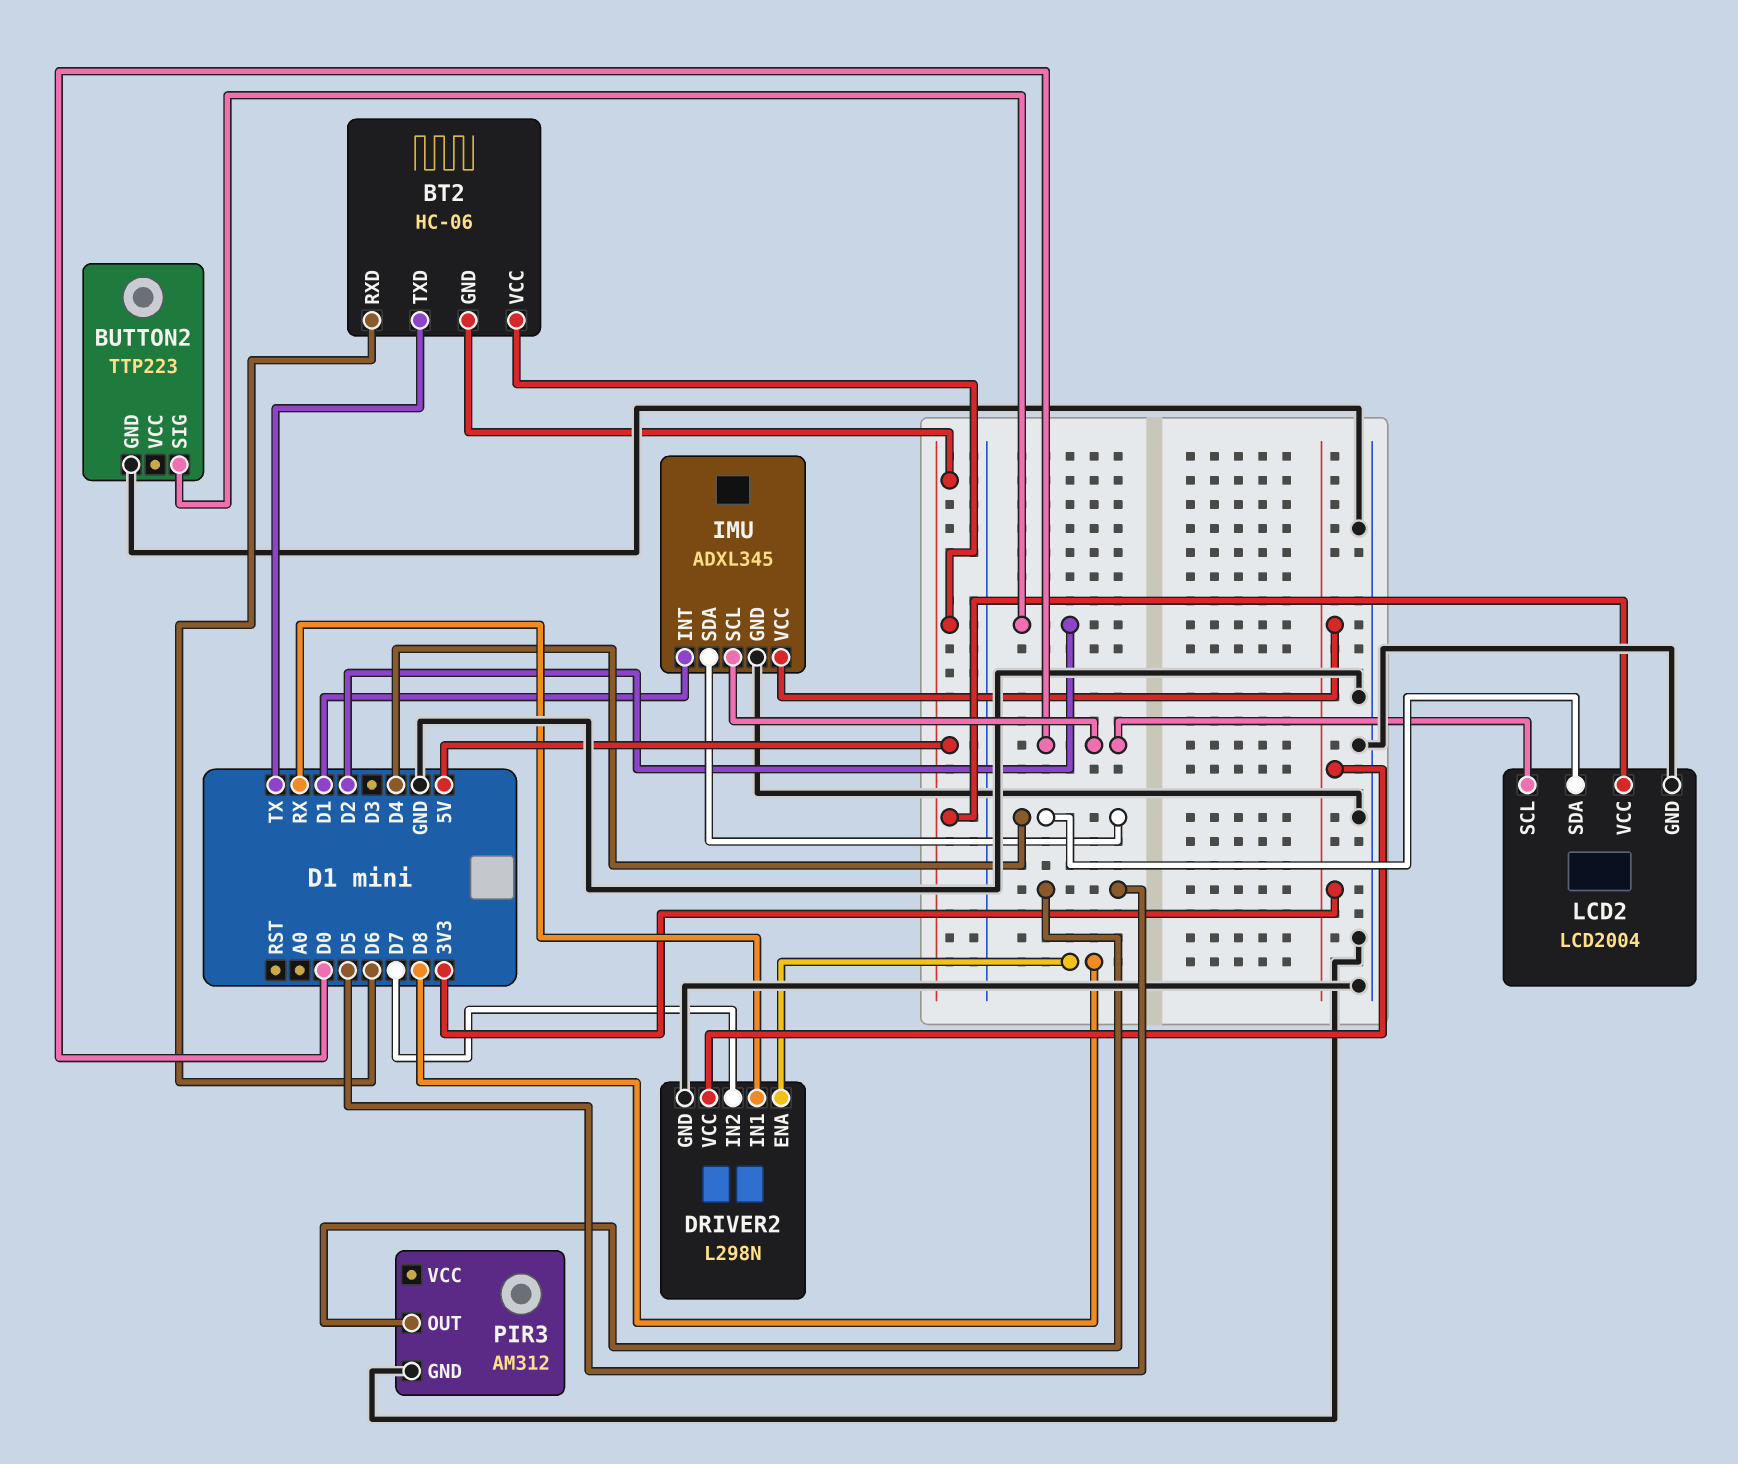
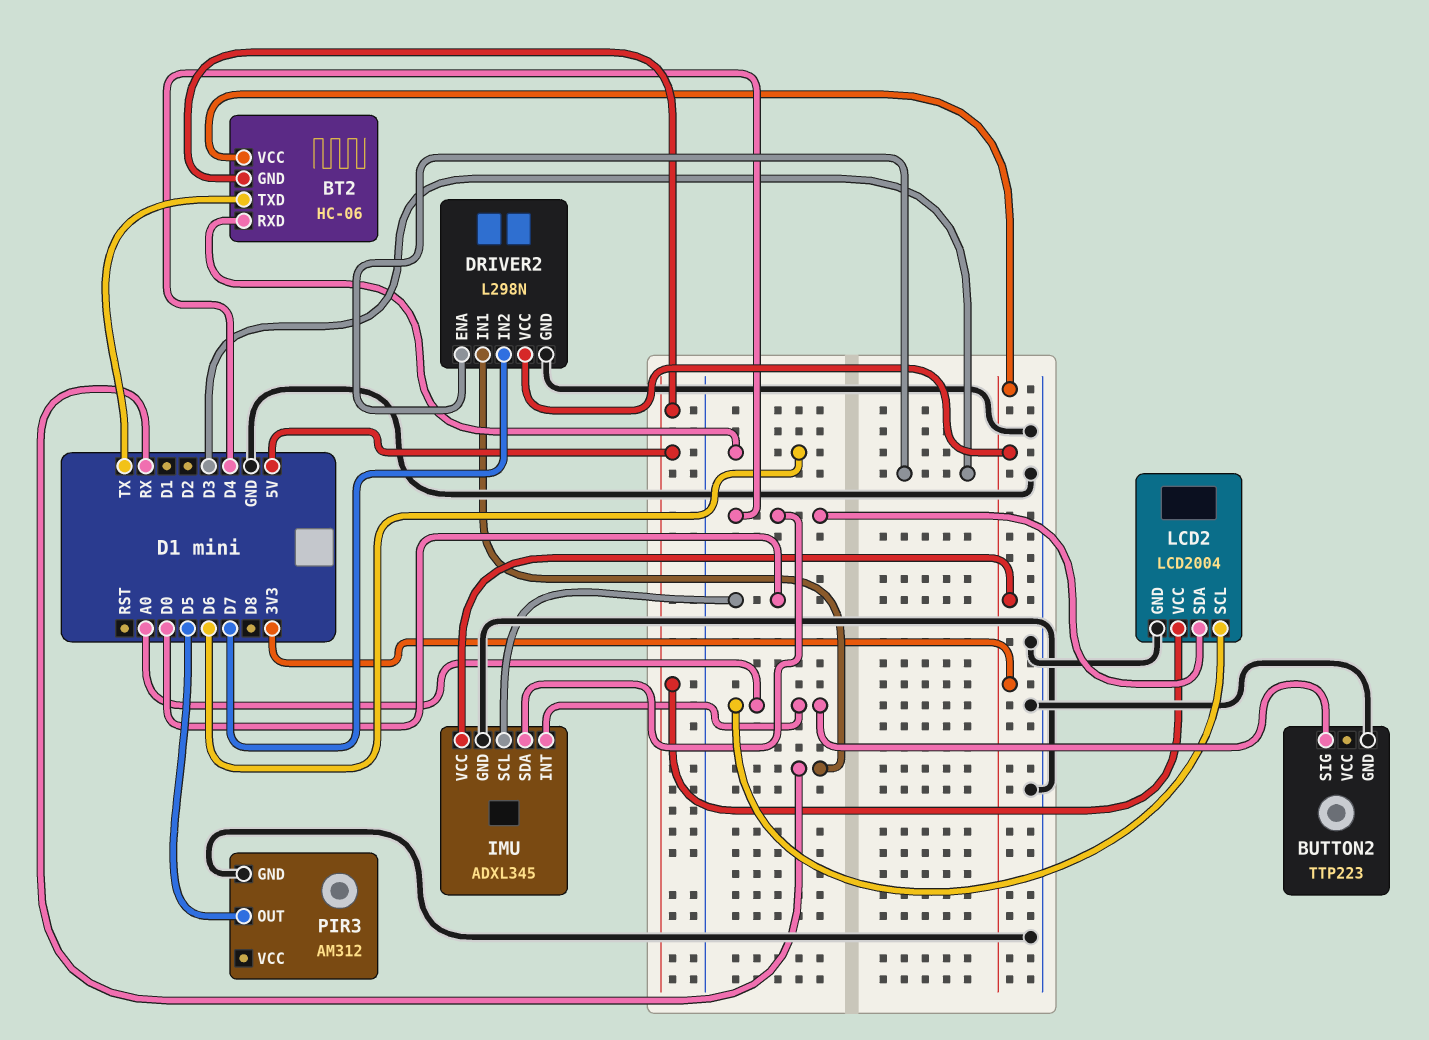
BT2 pin VCC: 5V -> 3V3
BUTTON2 pin SIG: D2 -> A0
DRIVER2 pin ENA: D8 -> D3
IMU pin INT: D1 -> A0
LCD2 pin SCL: D0 -> A0

